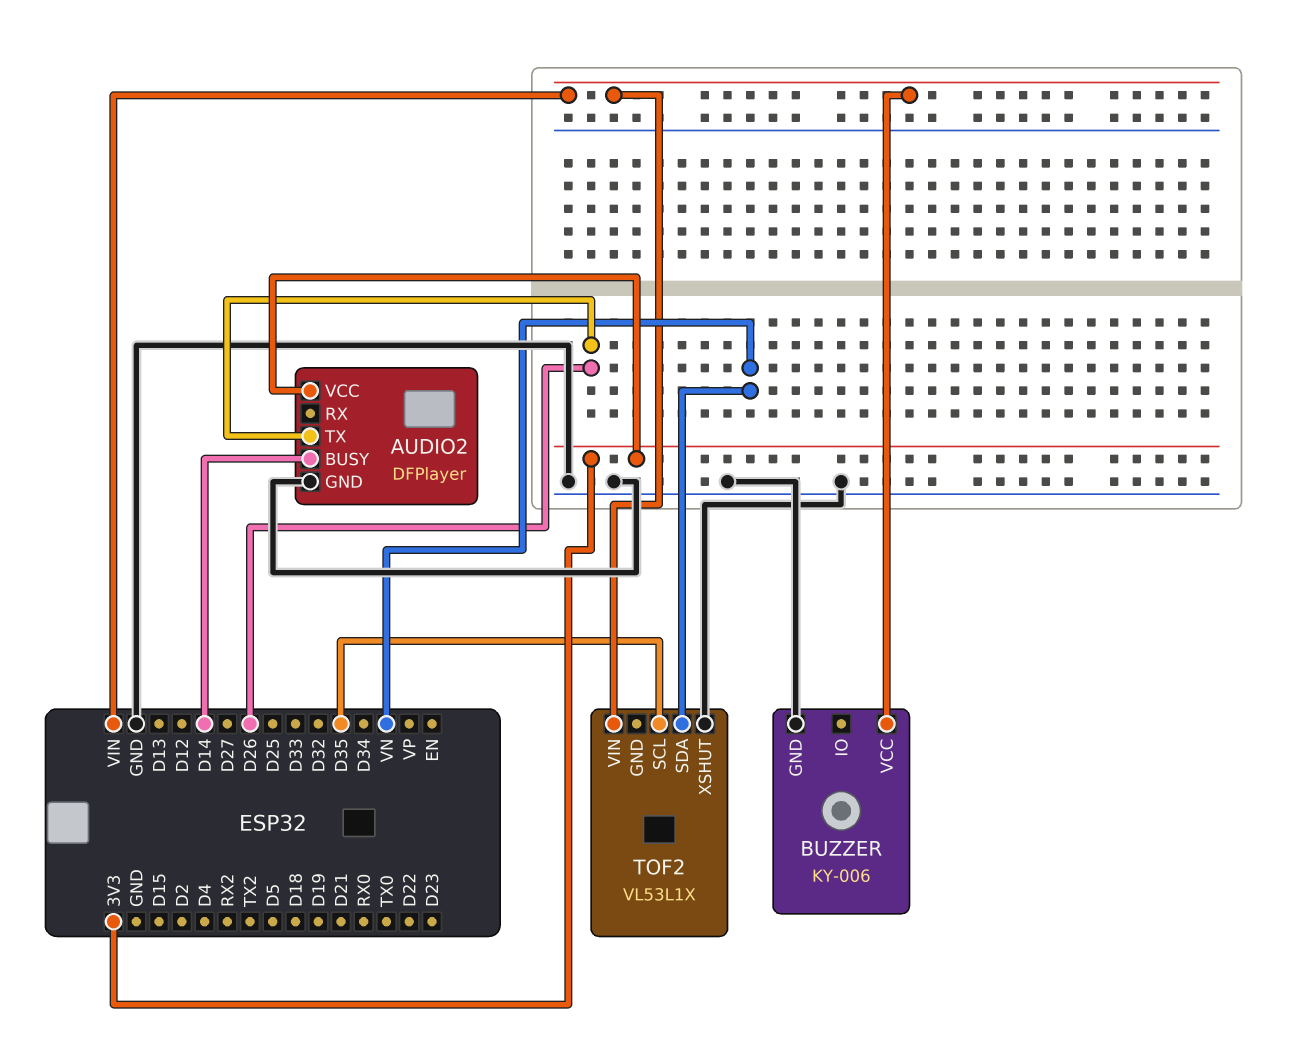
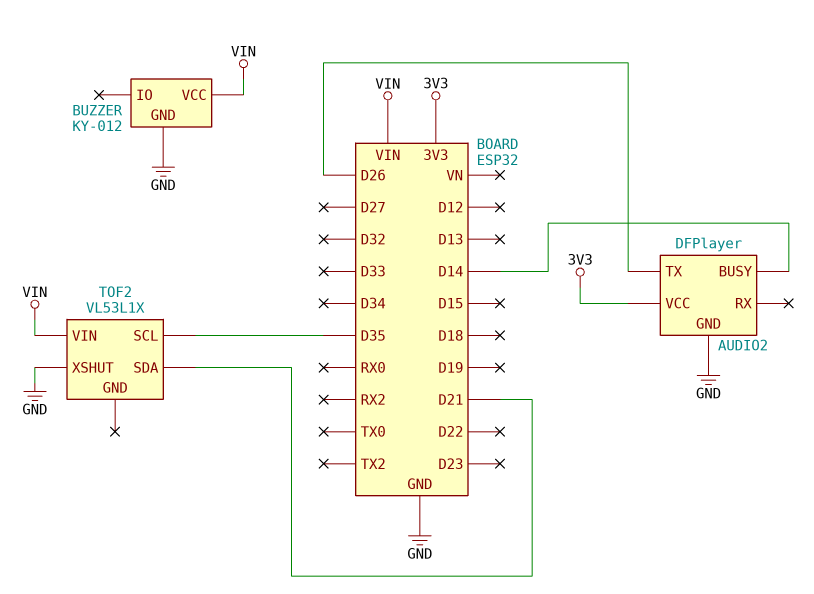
BUZZER: KY-006 -> KY-012
TOF2 pin SDA: VN -> D21

